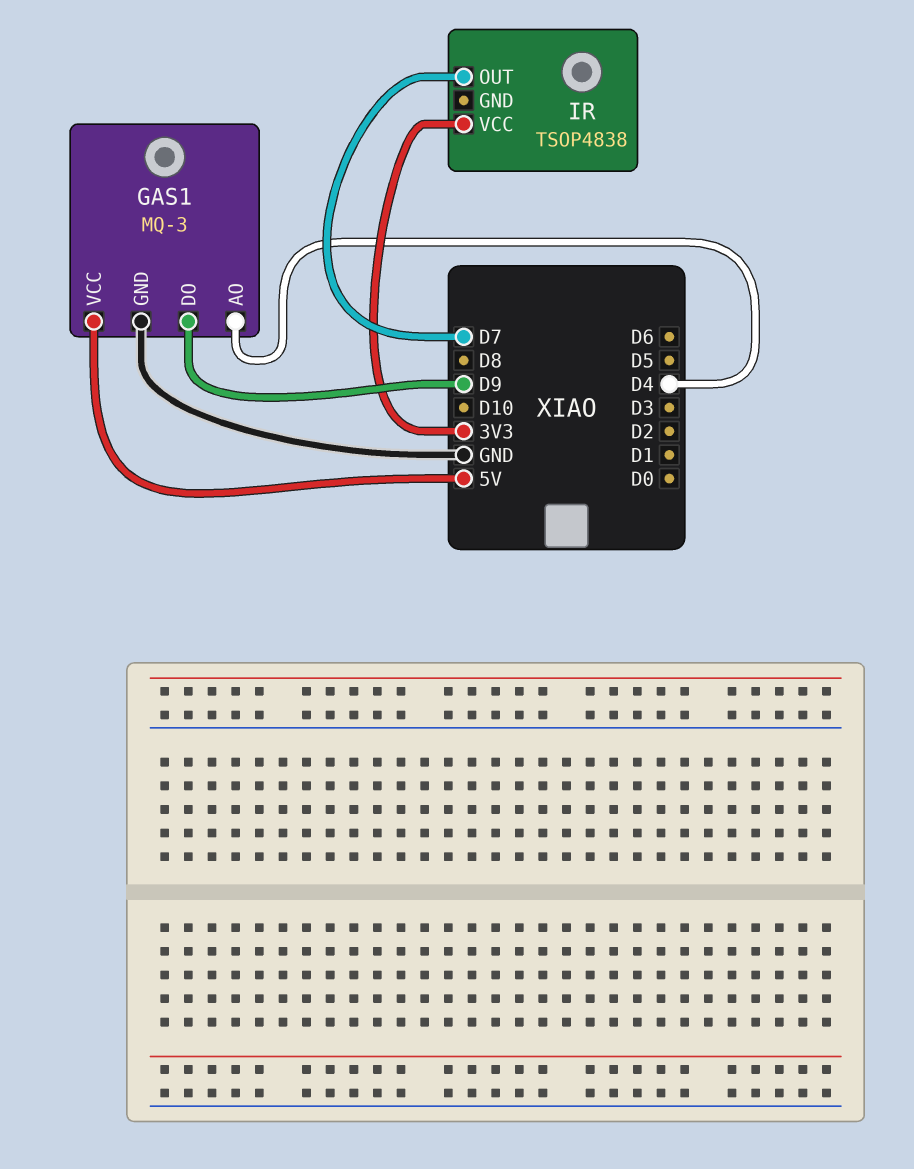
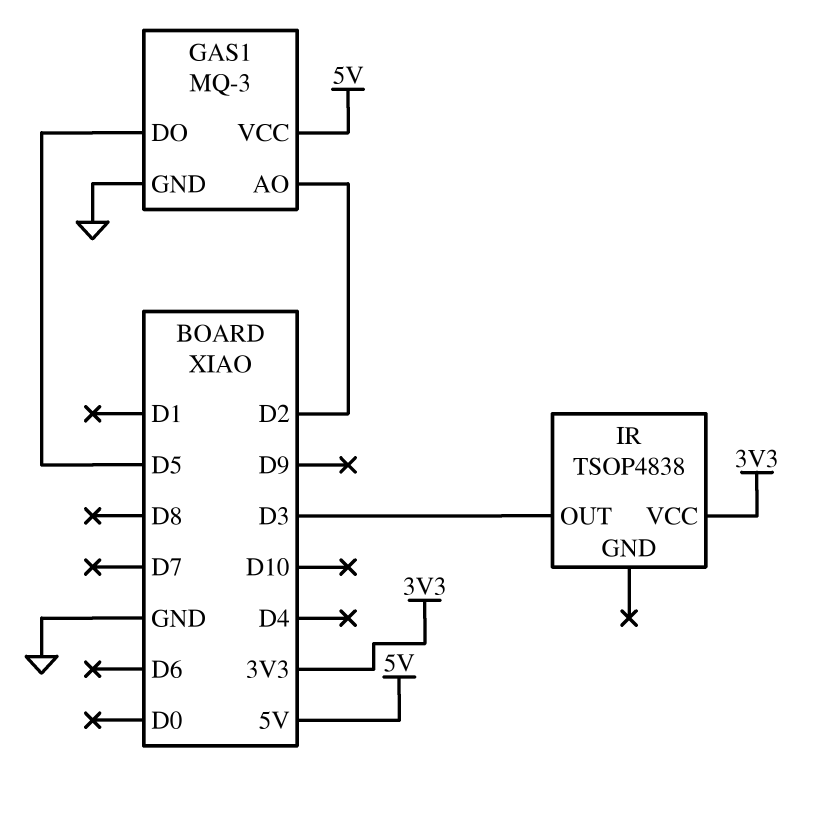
GAS1 pin AO: D4 -> D2
GAS1 pin DO: D9 -> D5
IR pin OUT: D7 -> D3

